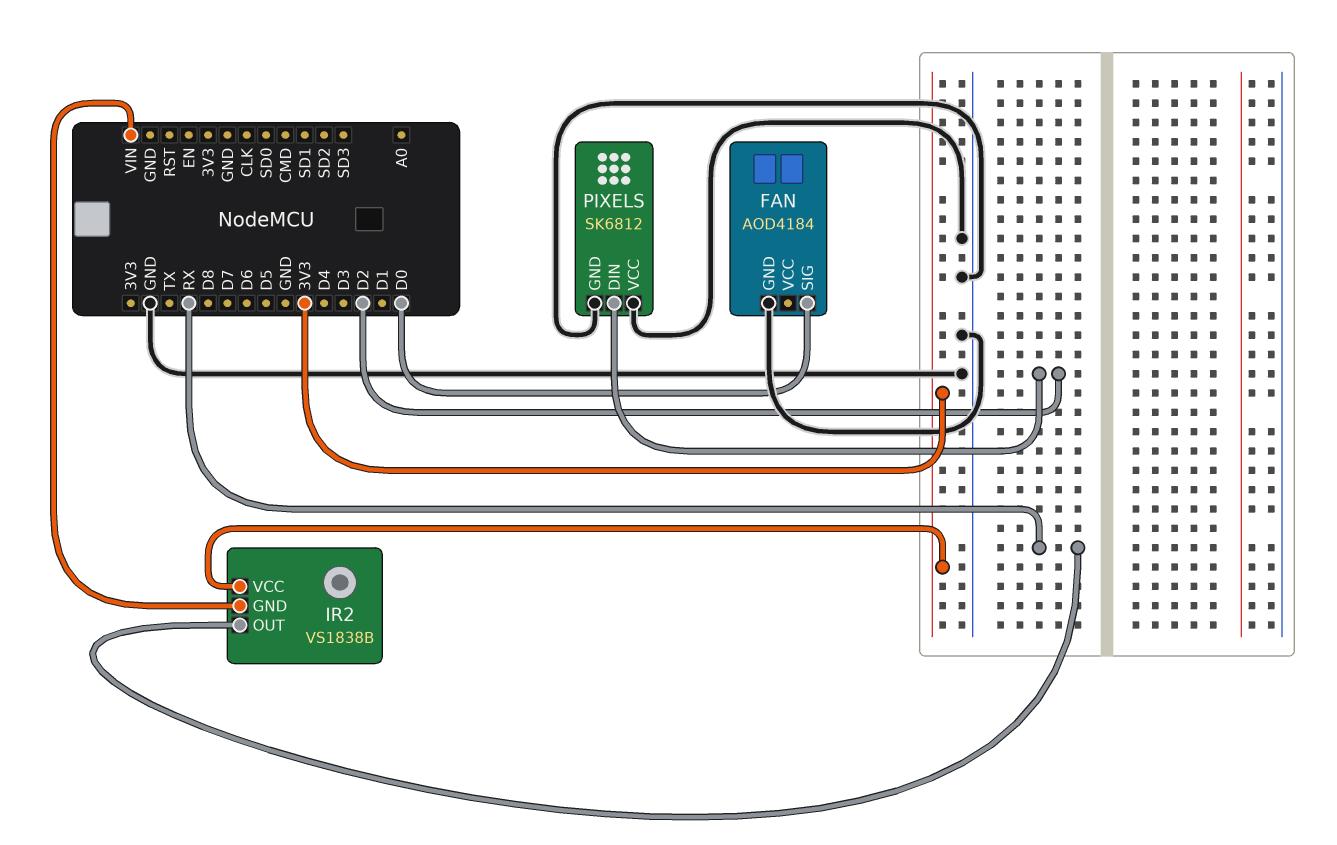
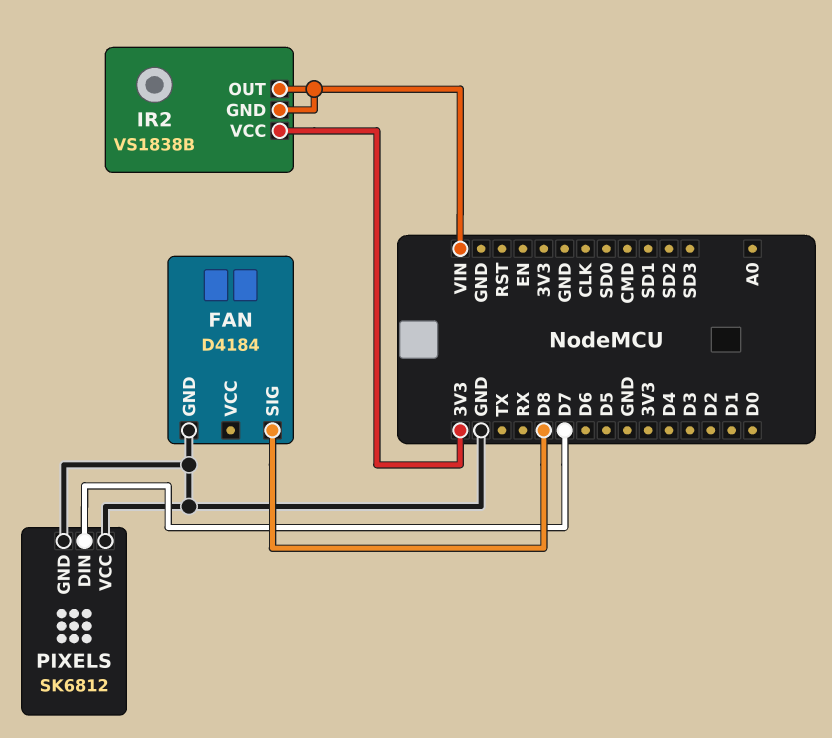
FAN: AOD4184 -> D4184
FAN pin SIG: D0 -> D8
IR2 pin OUT: RX -> VIN
PIXELS pin DIN: D2 -> D7

